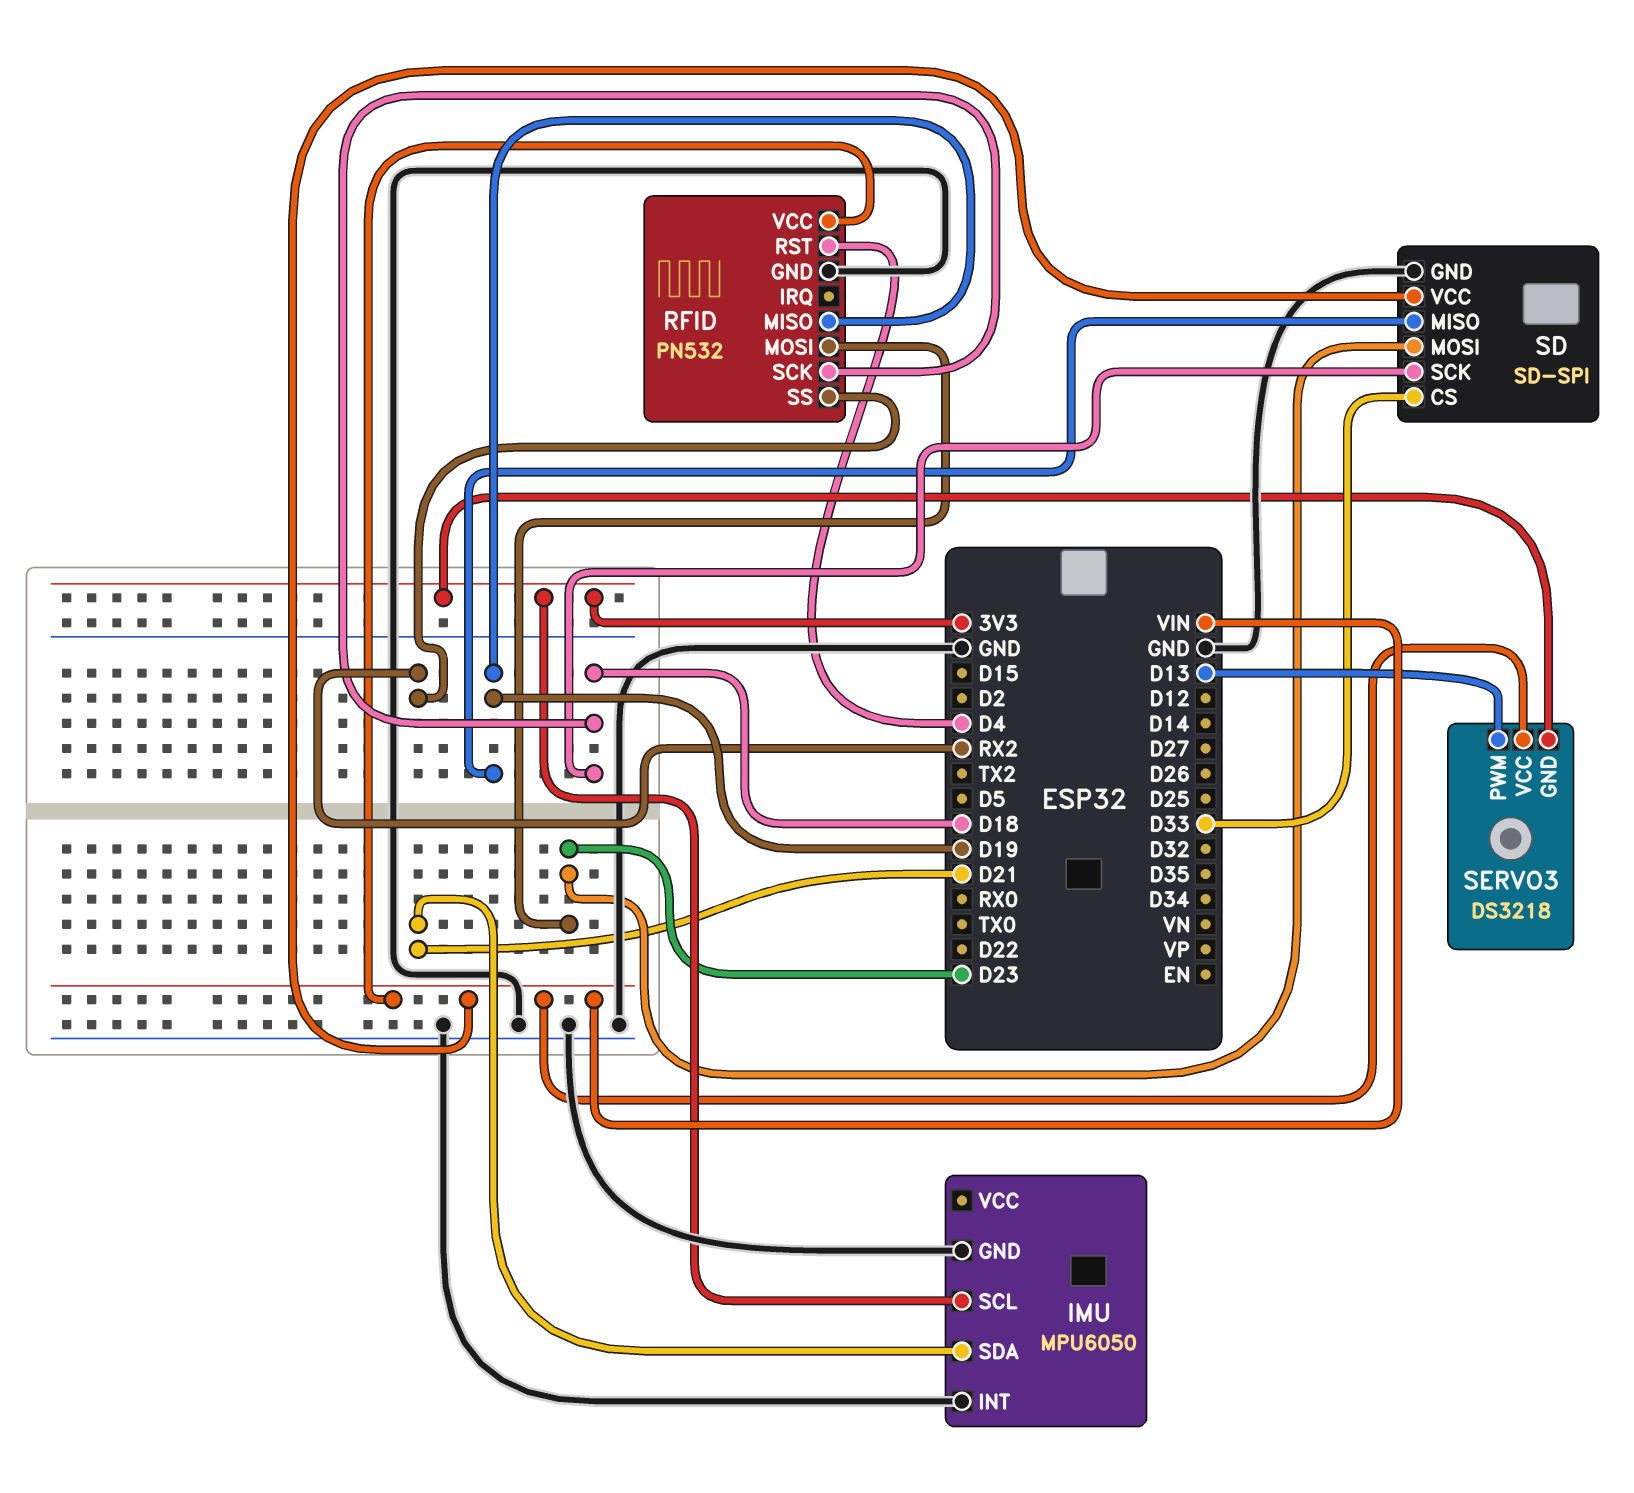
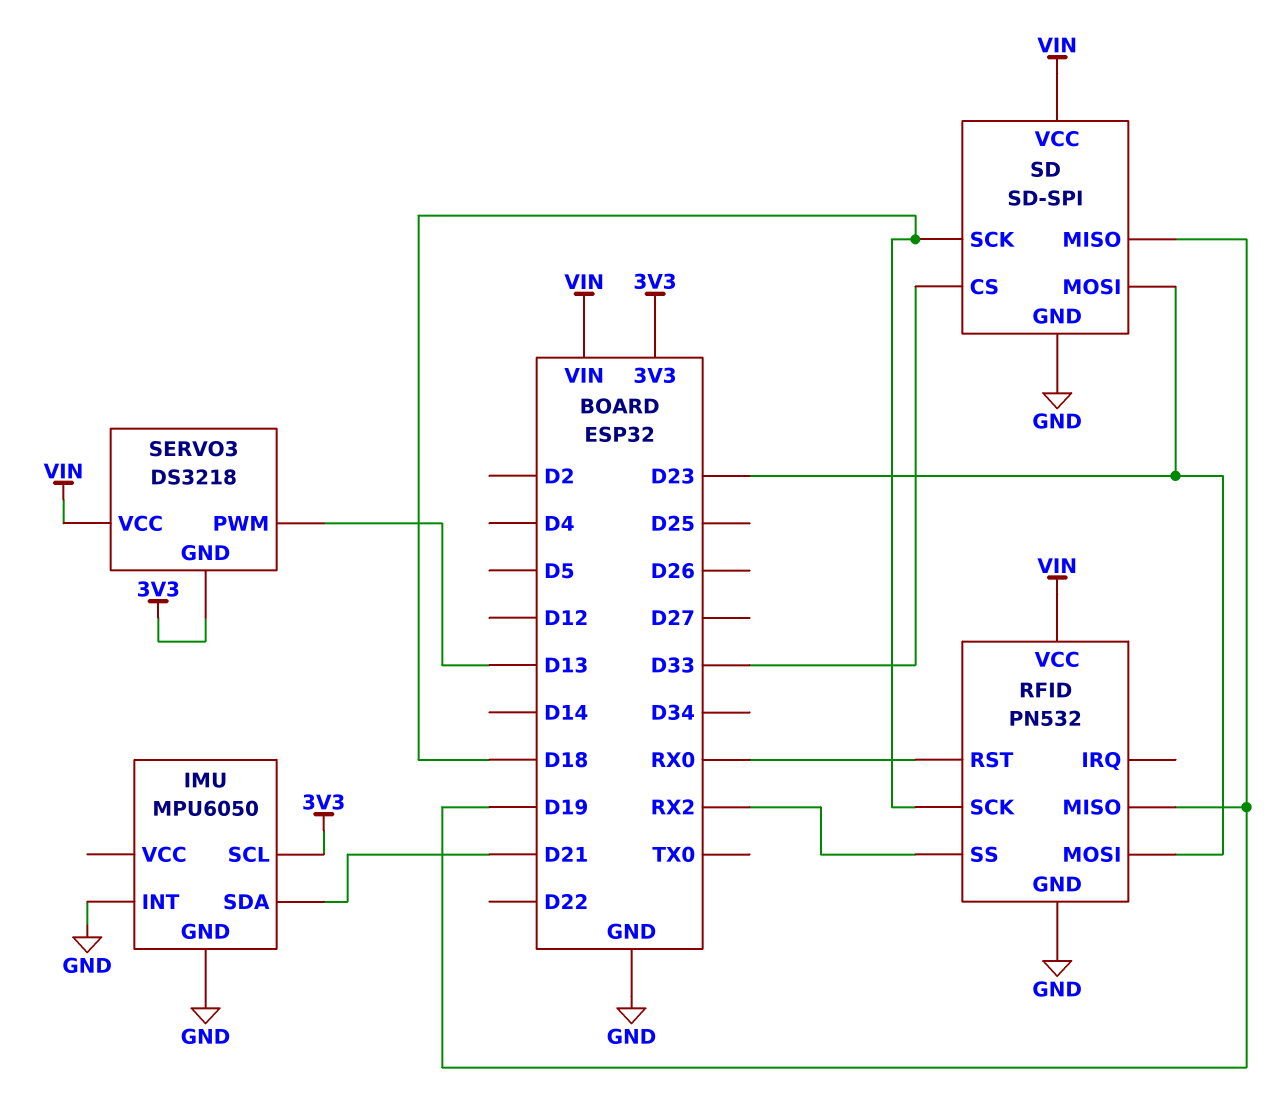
RFID pin RST: D4 -> RX0

